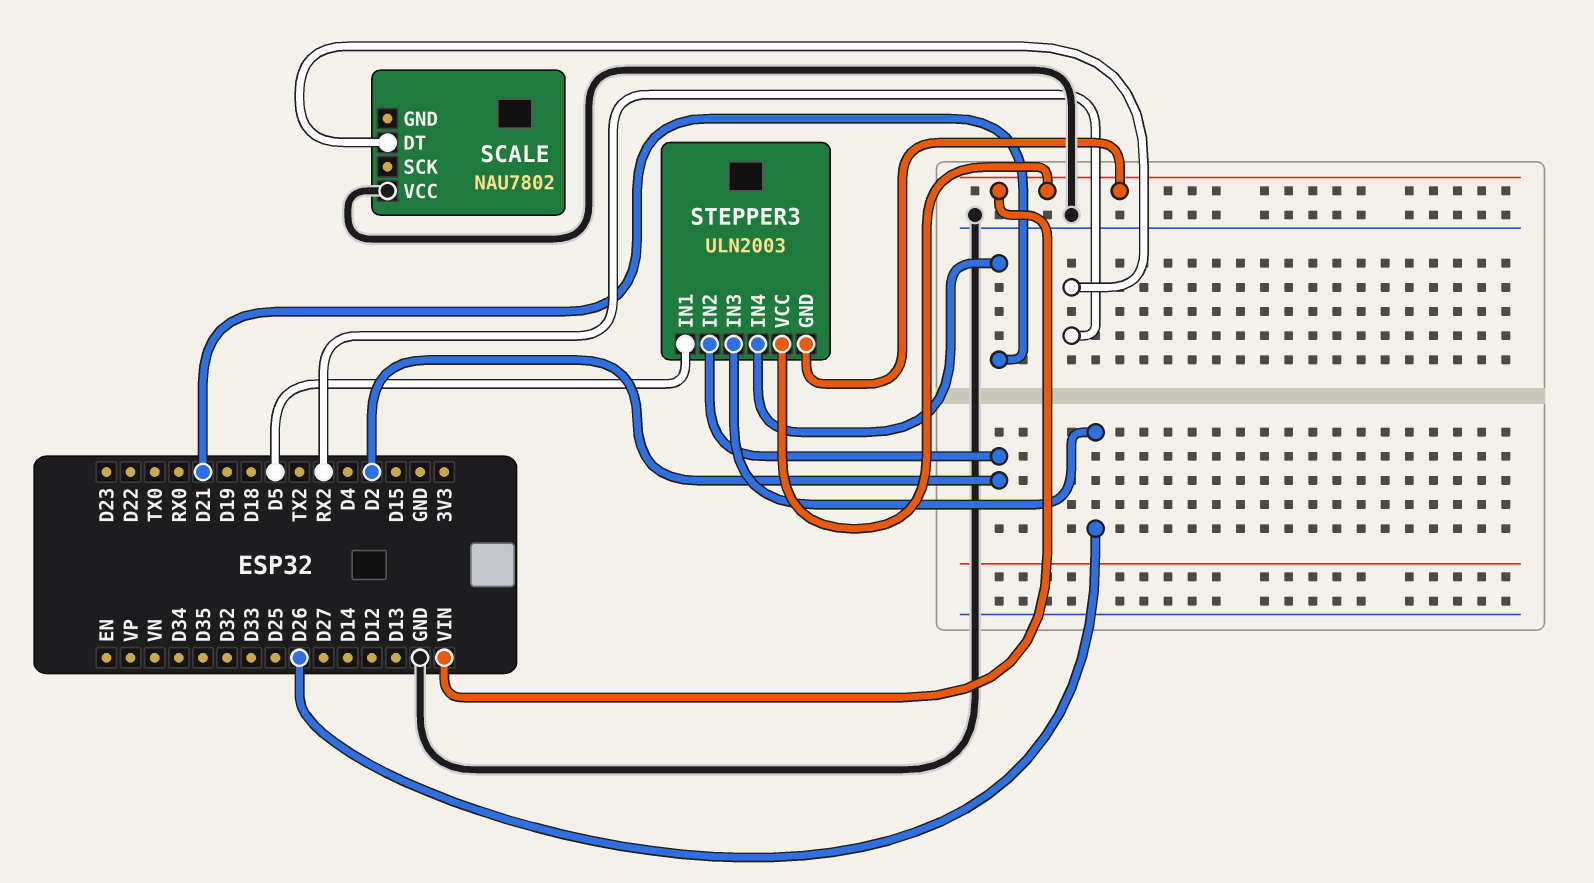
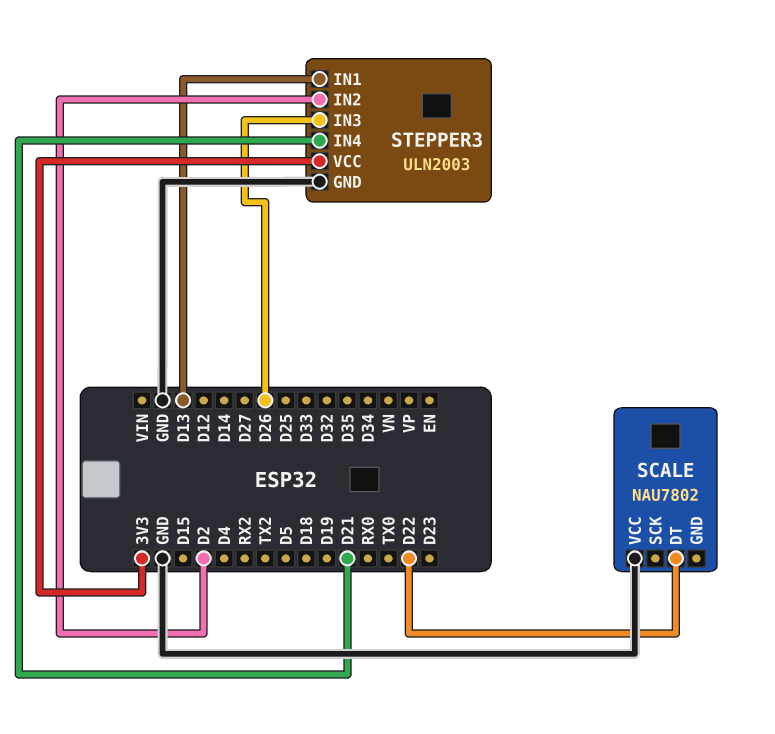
SCALE pin DT: RX2 -> D22
STEPPER3 pin GND: VIN -> GND
STEPPER3 pin IN1: D5 -> D13
STEPPER3 pin VCC: VIN -> 3V3

